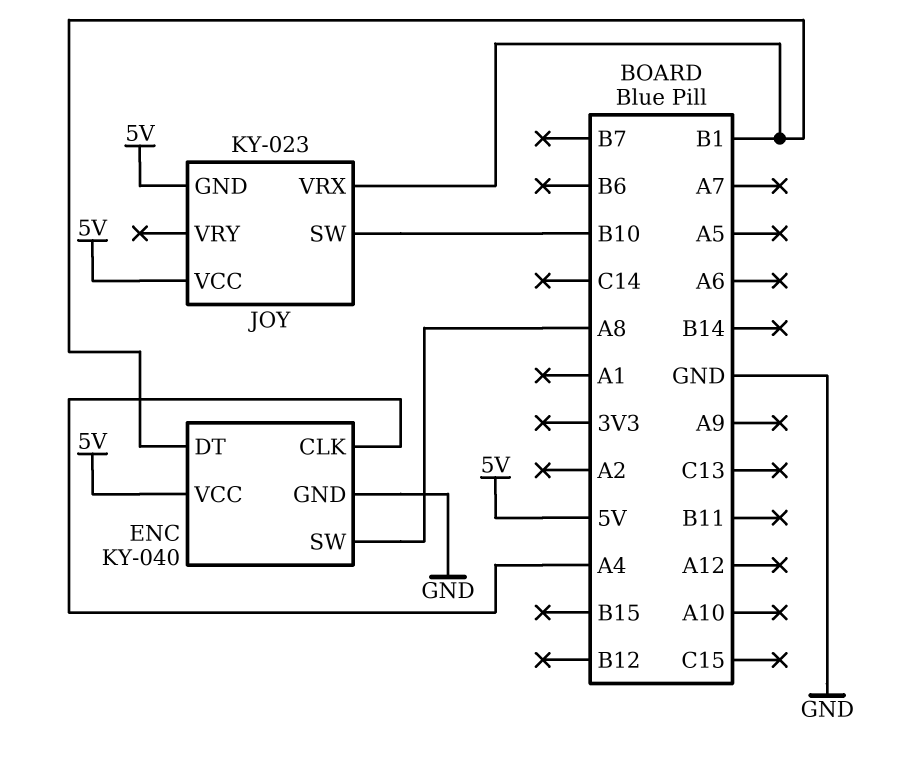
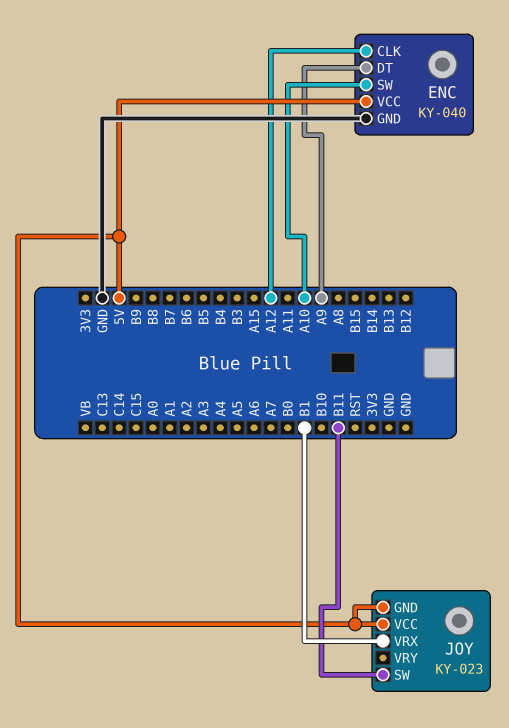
ENC pin CLK: A4 -> A12
ENC pin DT: B1 -> A9
ENC pin SW: A8 -> A10
JOY pin SW: B10 -> B11

